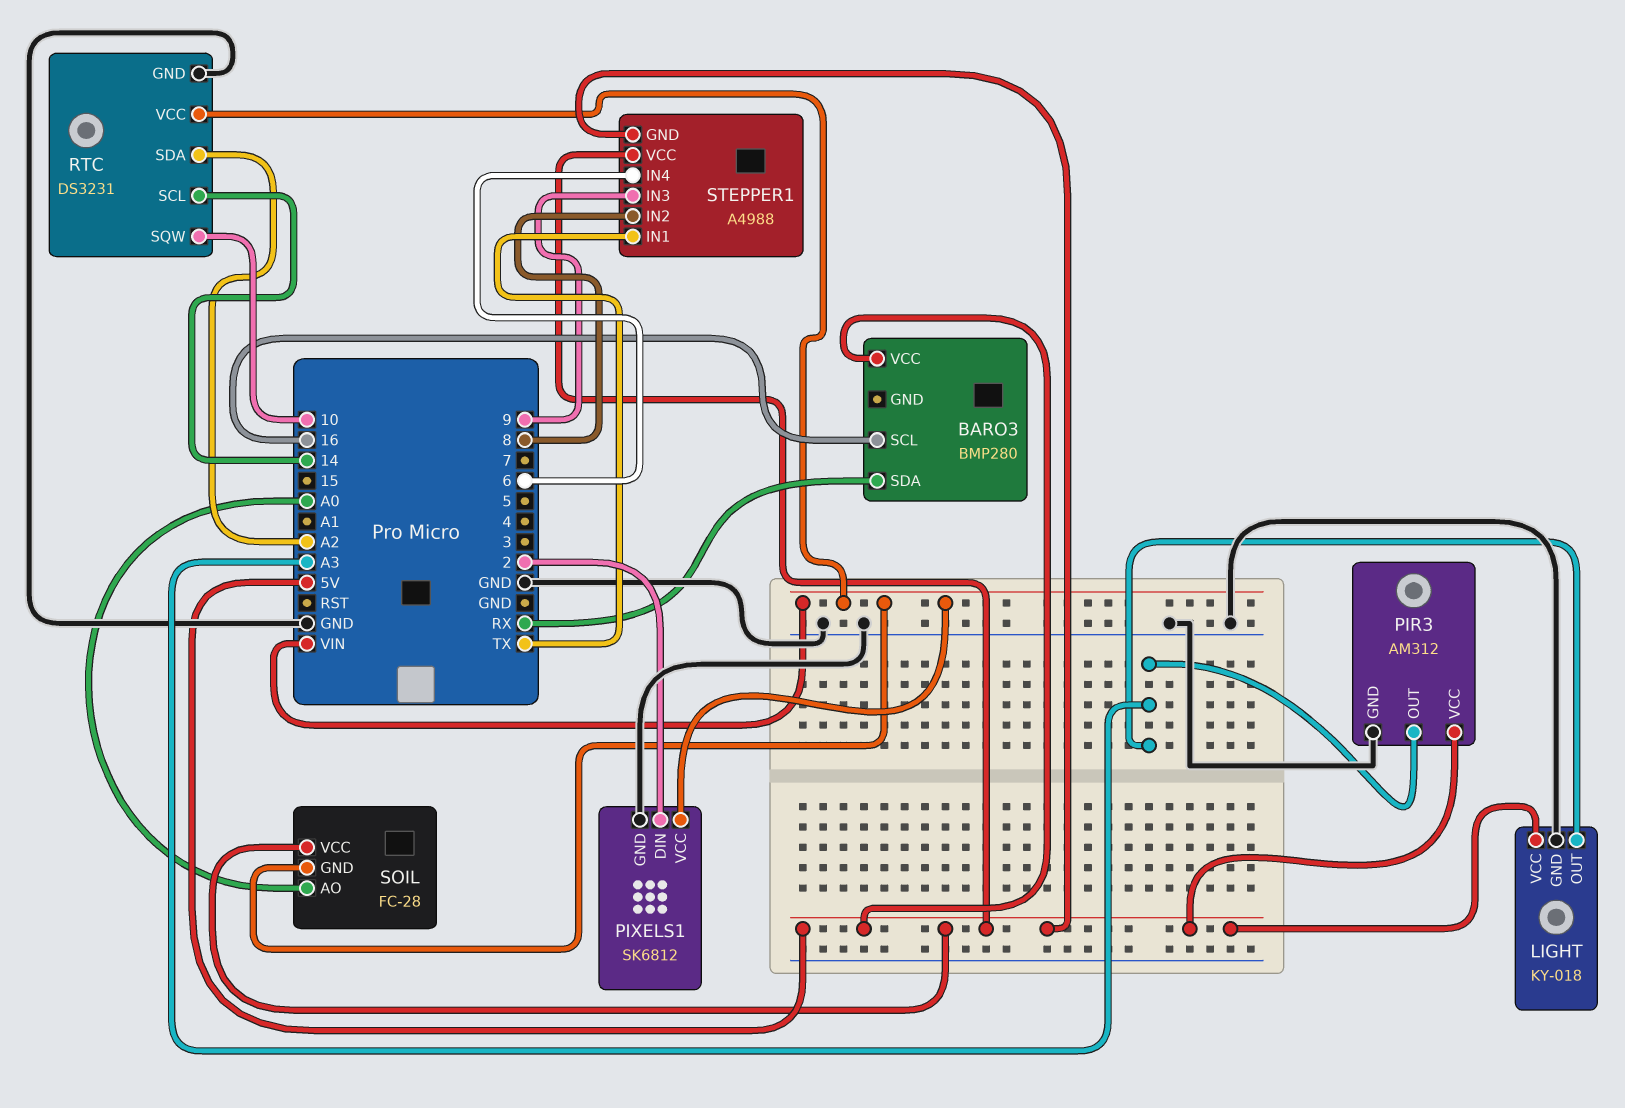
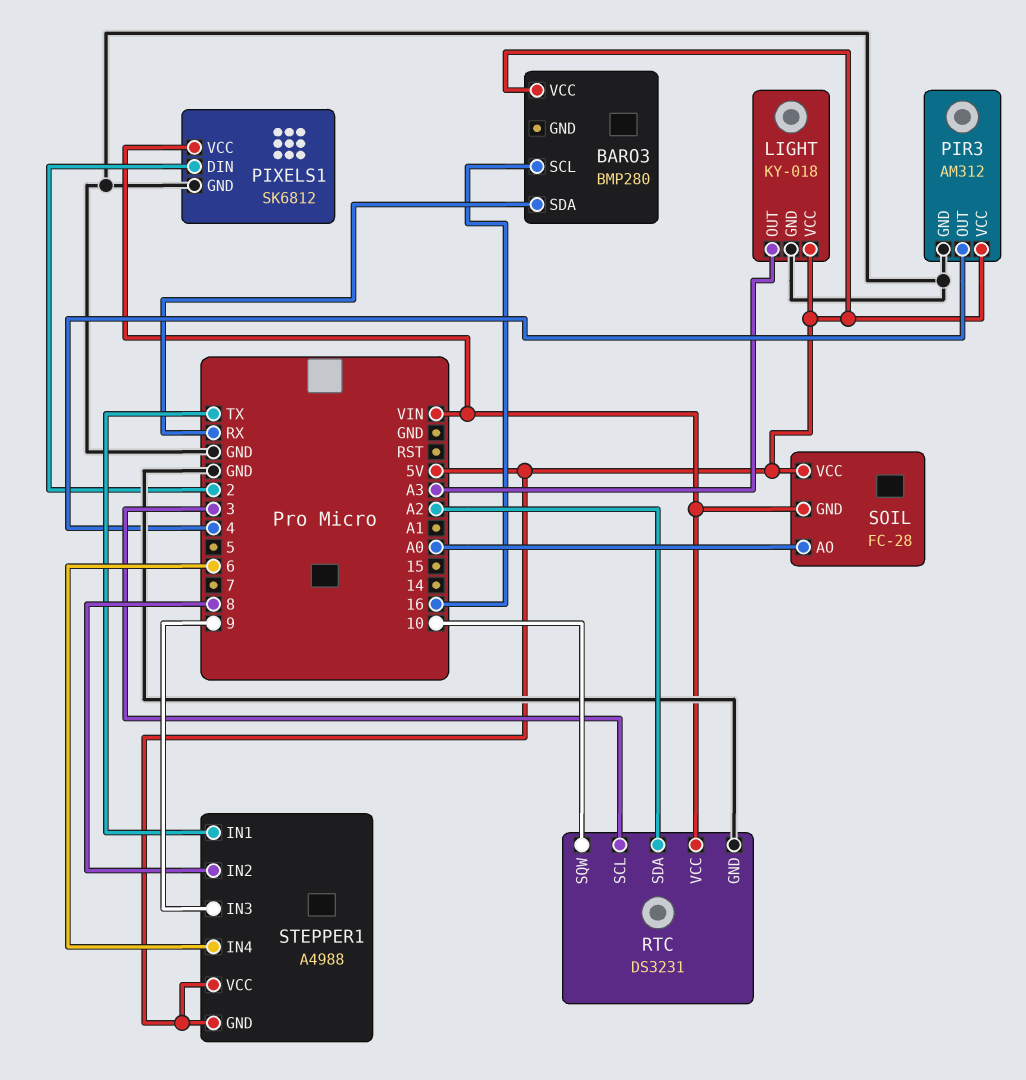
PIR3 pin OUT: A3 -> 4
RTC pin SCL: 14 -> 3

